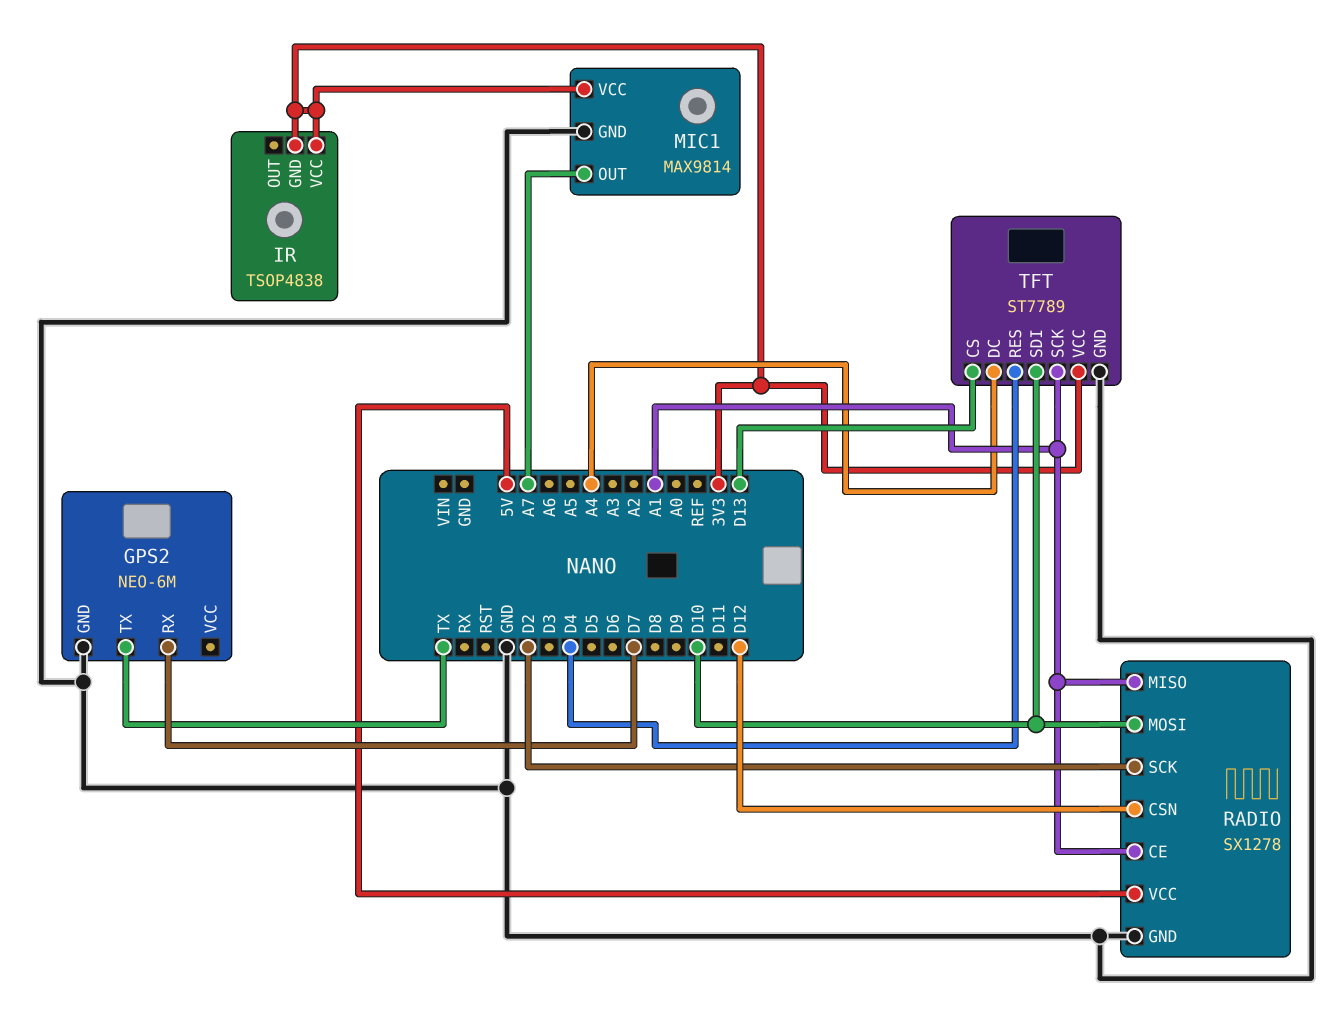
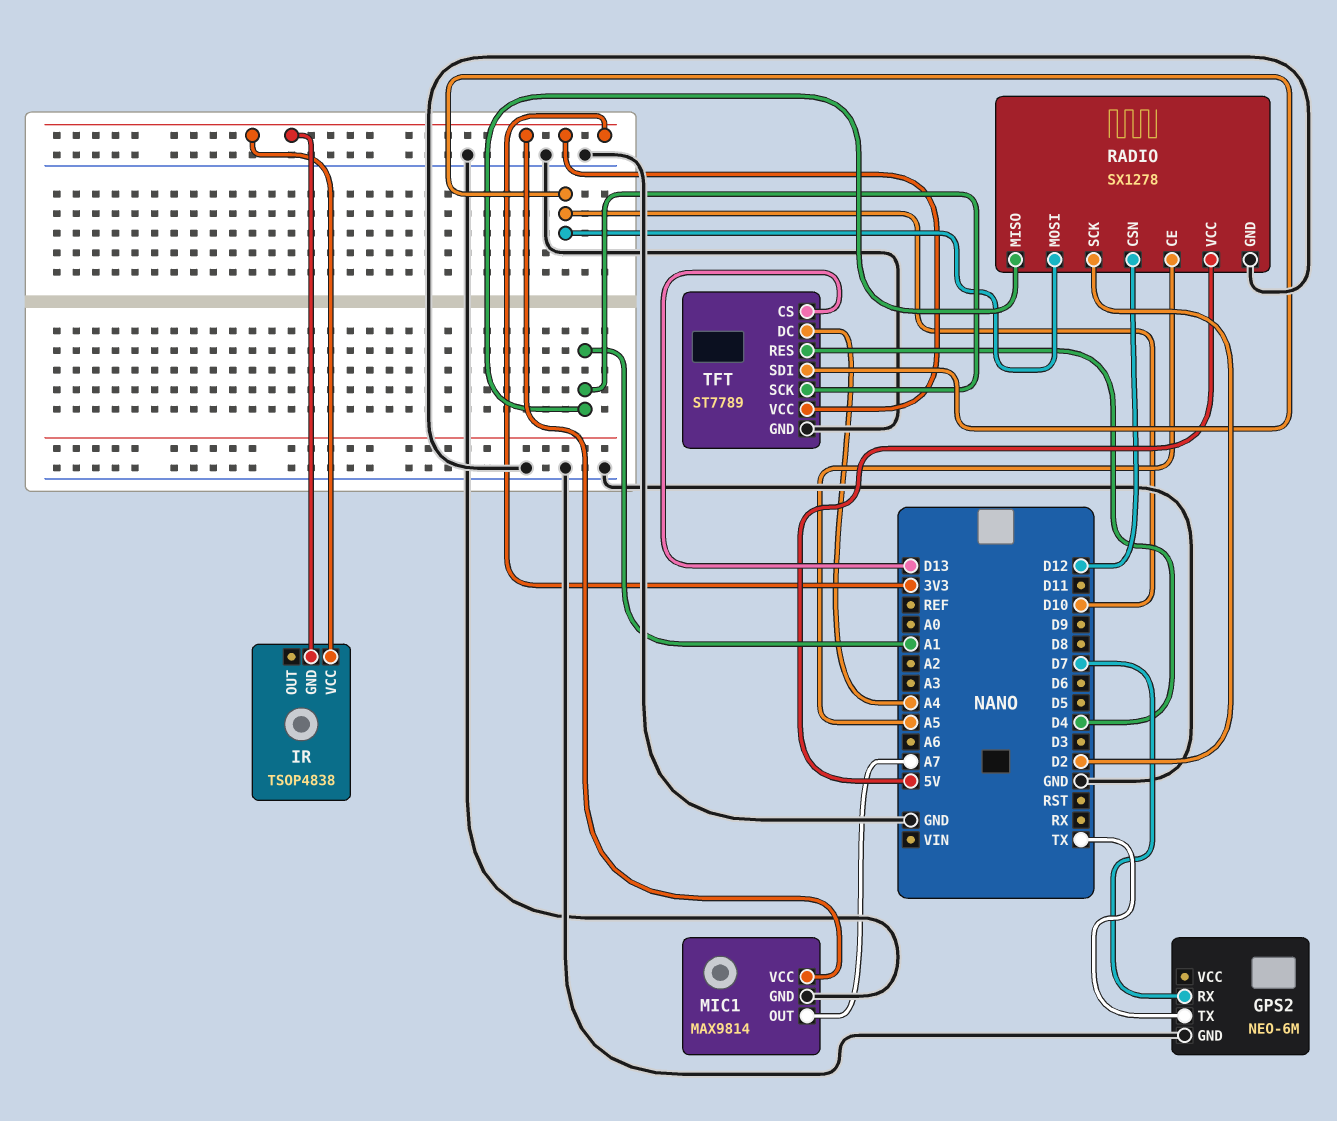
RADIO pin CE: A1 -> A5

